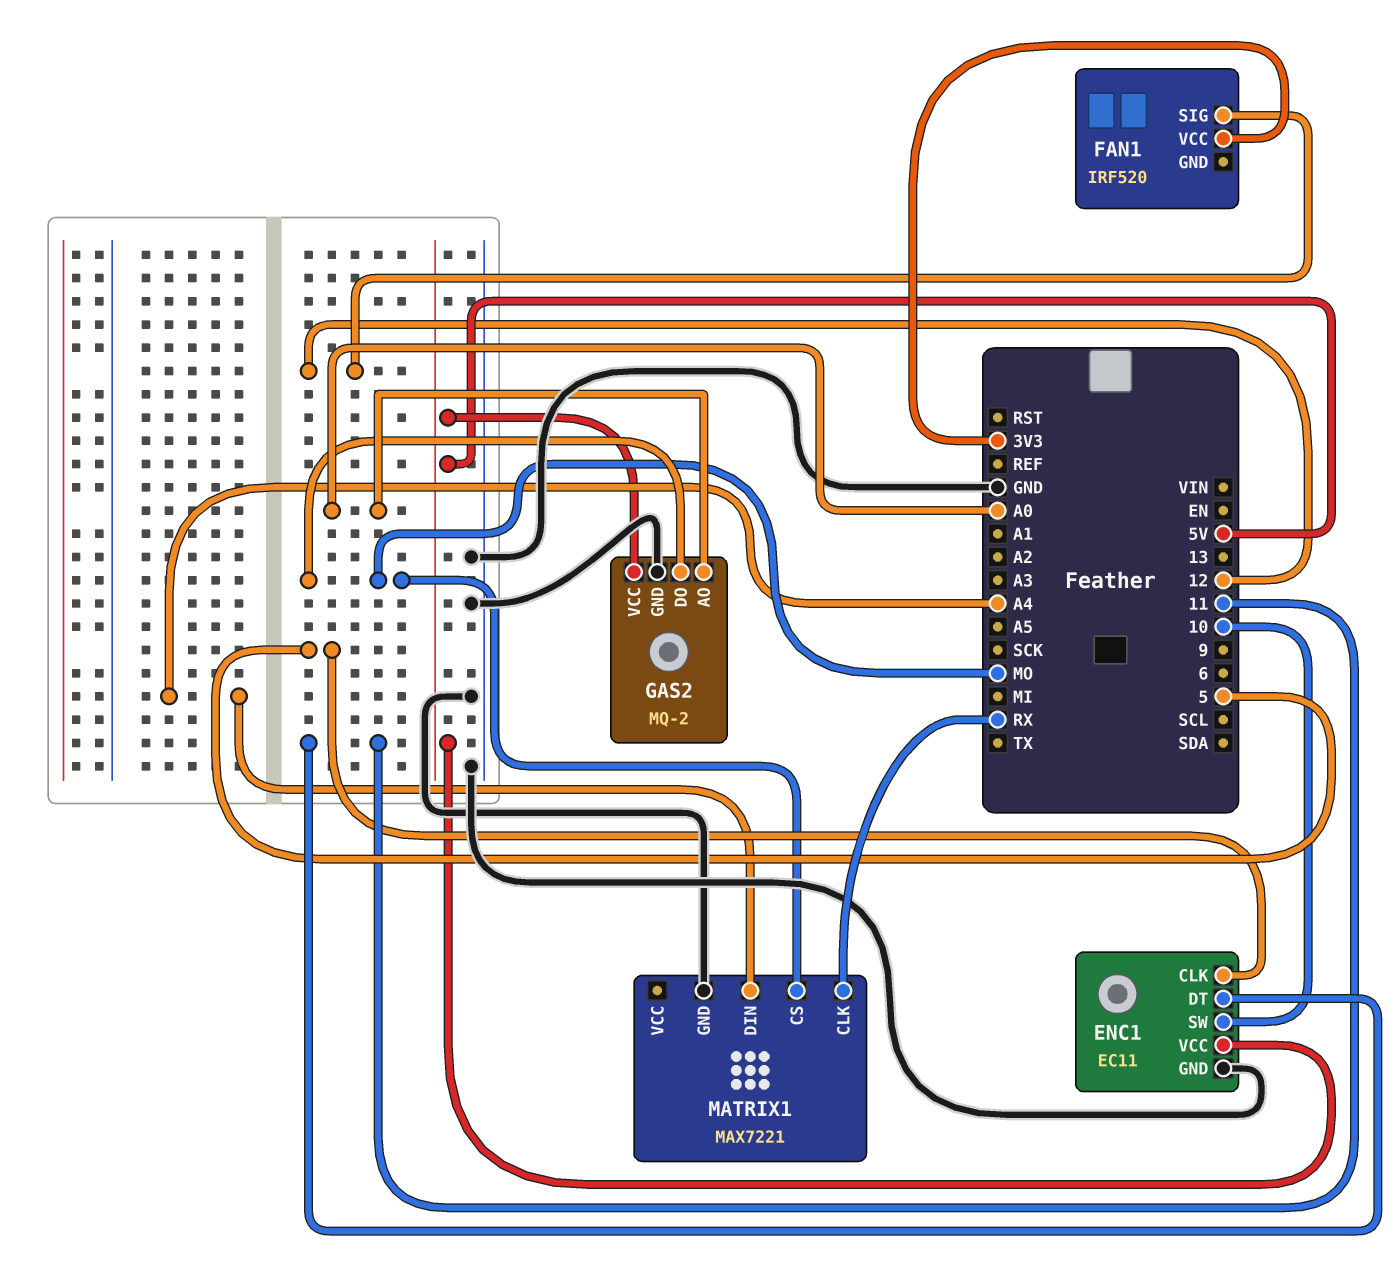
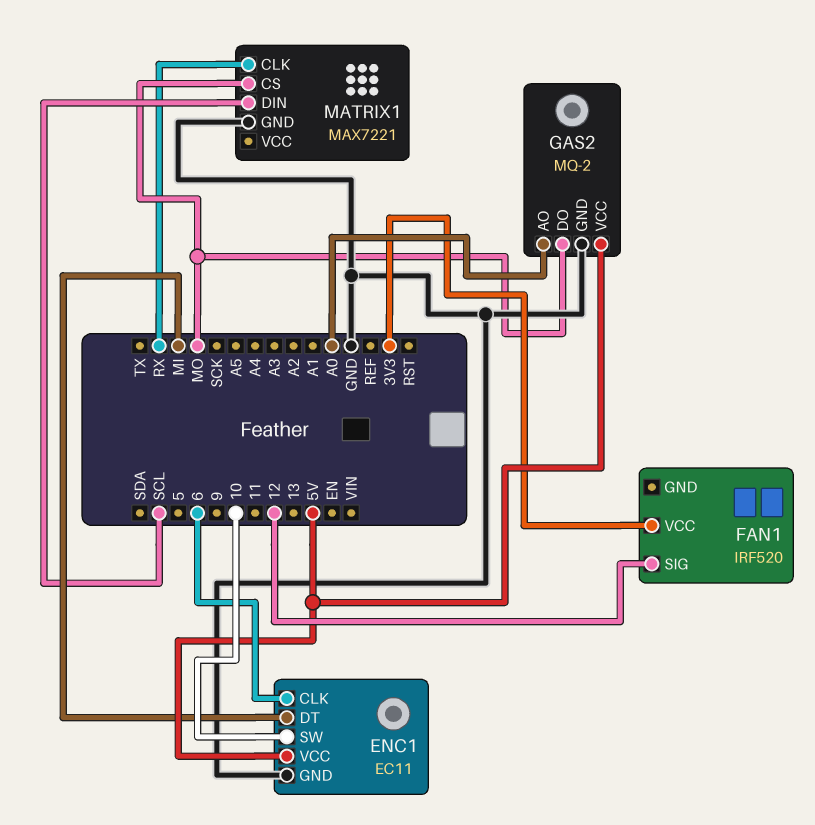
ENC1 pin CLK: 5 -> 6
ENC1 pin DT: 11 -> MI
MATRIX1 pin DIN: A4 -> SCL

